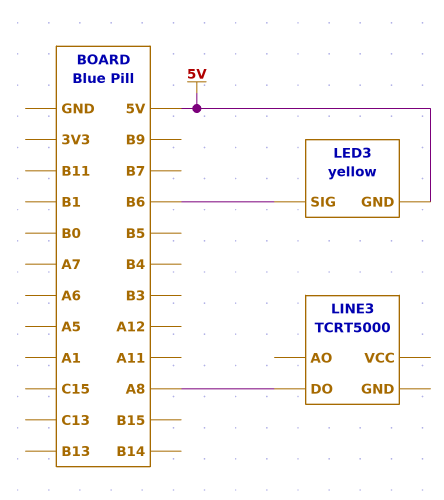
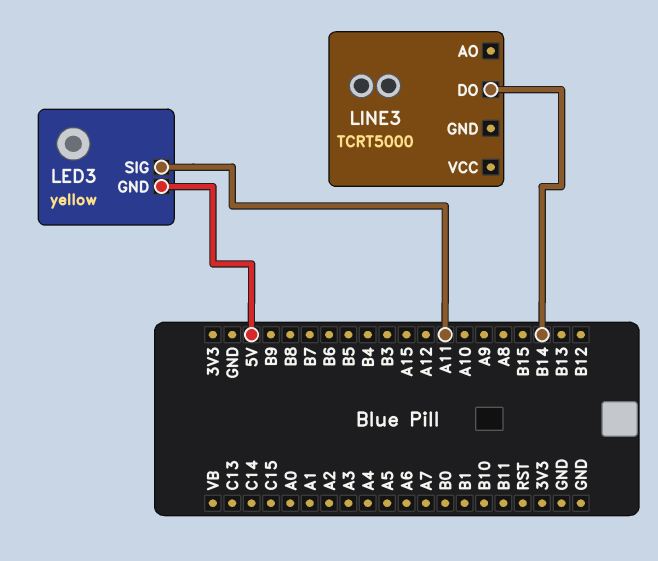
LED3 pin SIG: B6 -> A11
LINE3 pin DO: A8 -> B14

